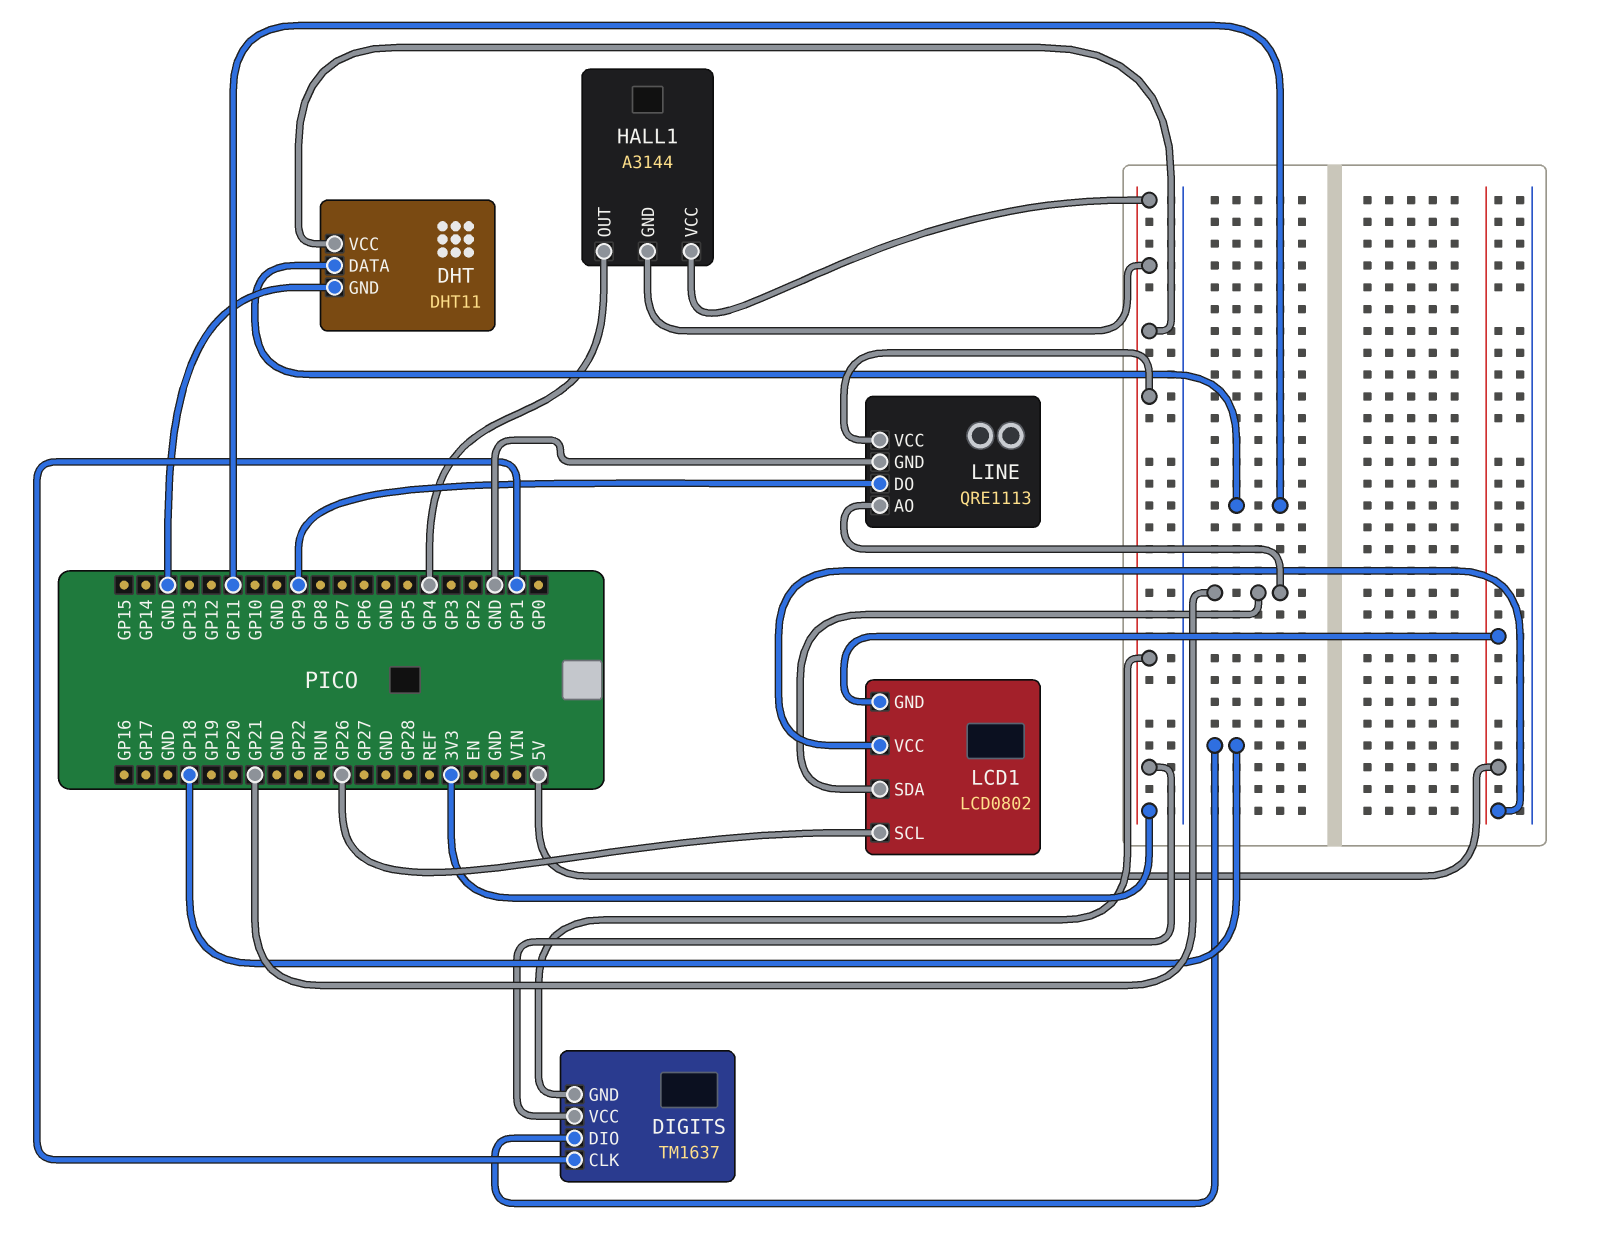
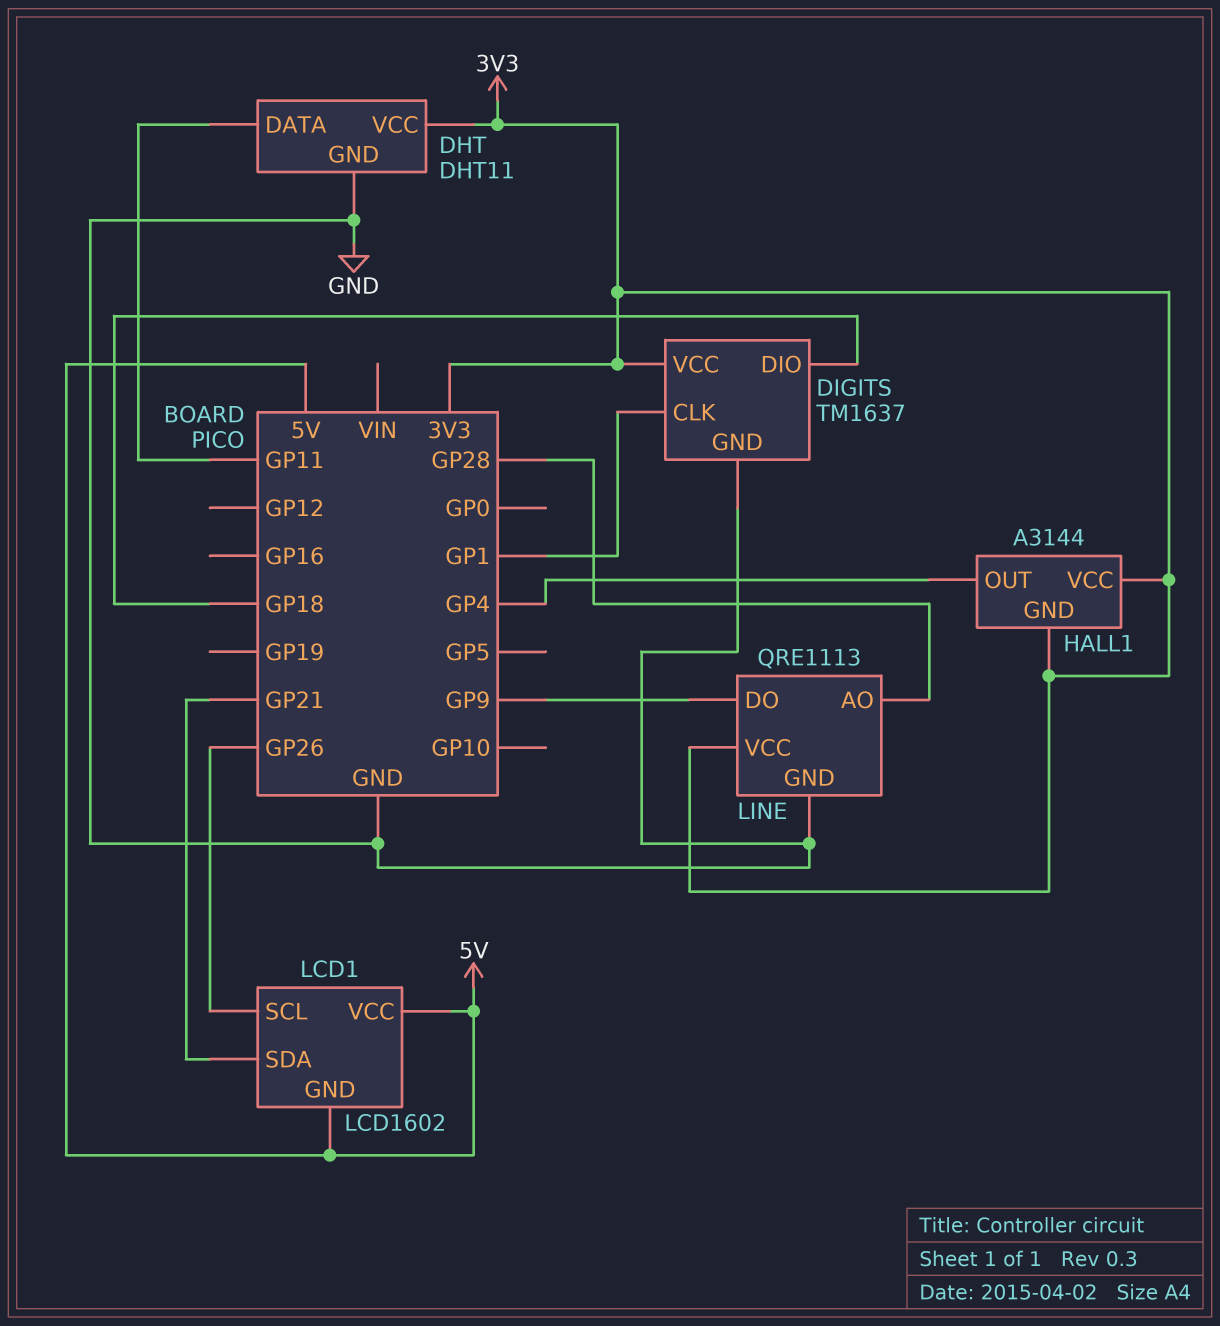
DIGITS pin GND: 3V3 -> GND
LCD1: LCD0802 -> LCD1602
LINE pin AO: GP21 -> GP28

